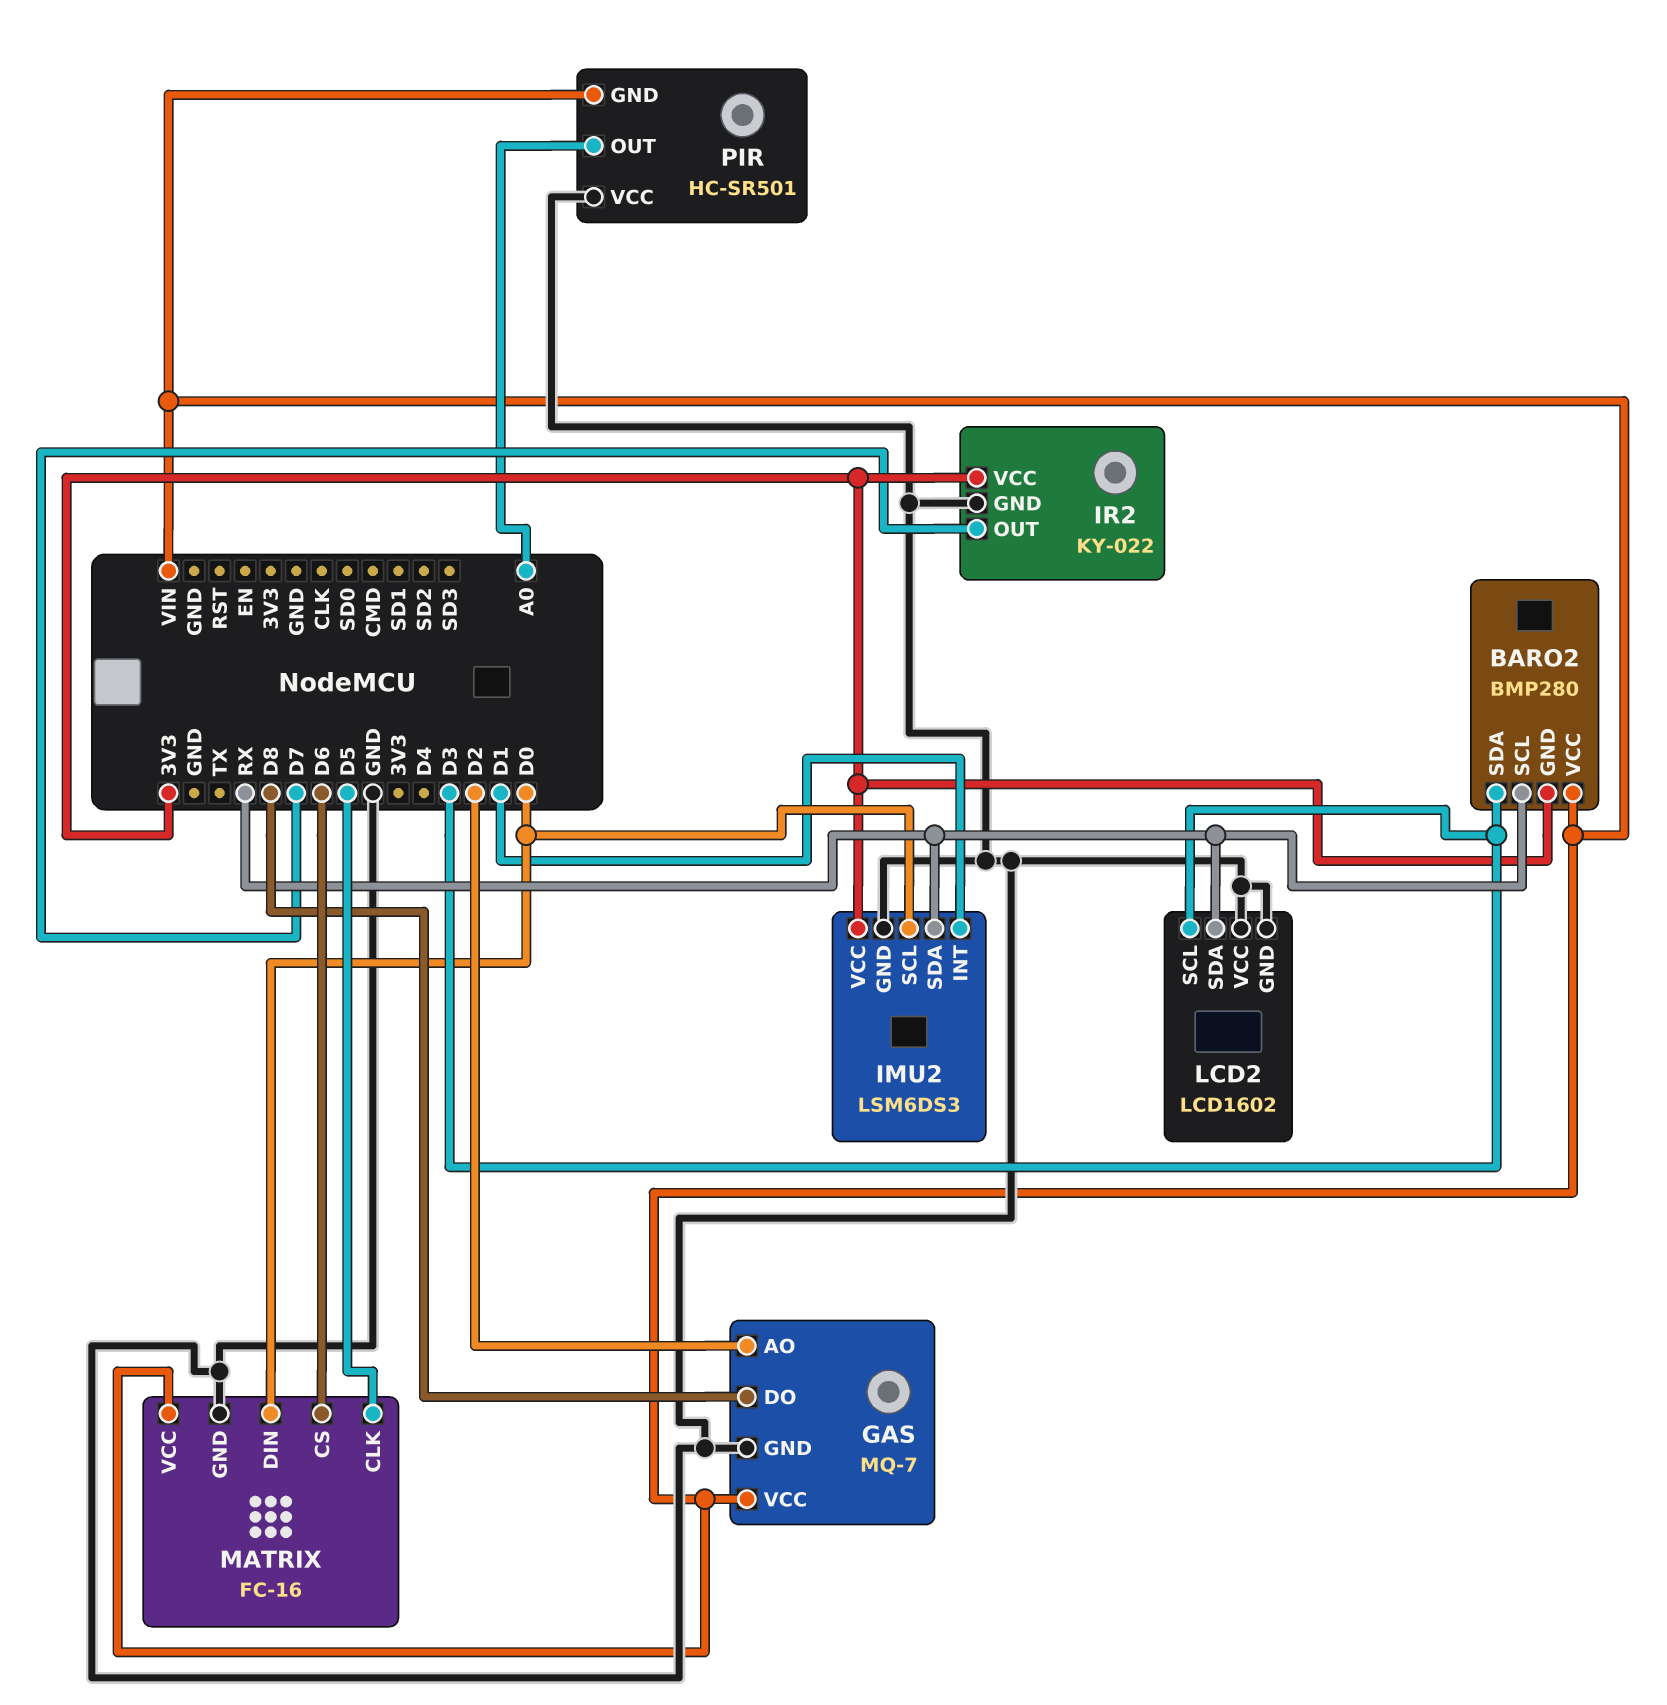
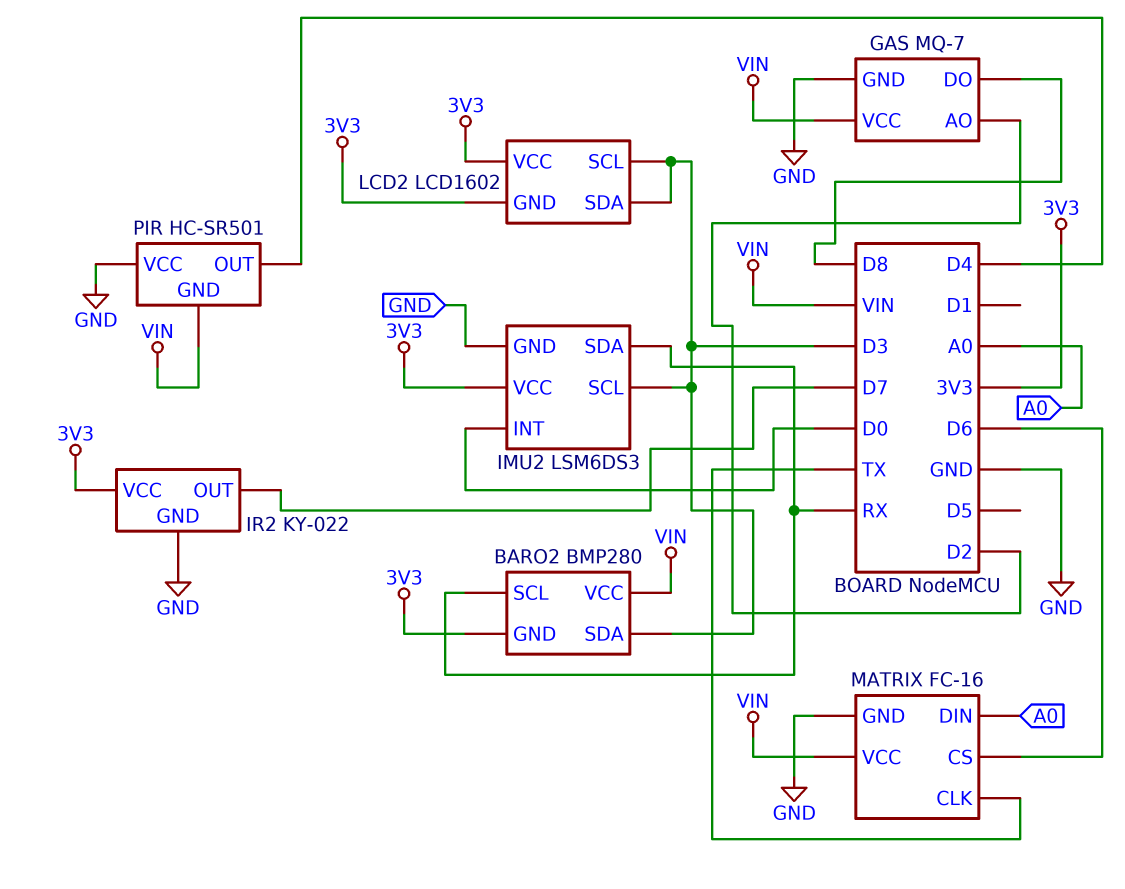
IMU2 pin INT: D1 -> D0
IMU2 pin SCL: D0 -> D3
LCD2 pin GND: GND -> 3V3
LCD2 pin SDA: RX -> D3
LCD2 pin VCC: GND -> 3V3
MATRIX pin CLK: D5 -> TX
MATRIX pin DIN: D0 -> A0
PIR pin OUT: A0 -> D4

